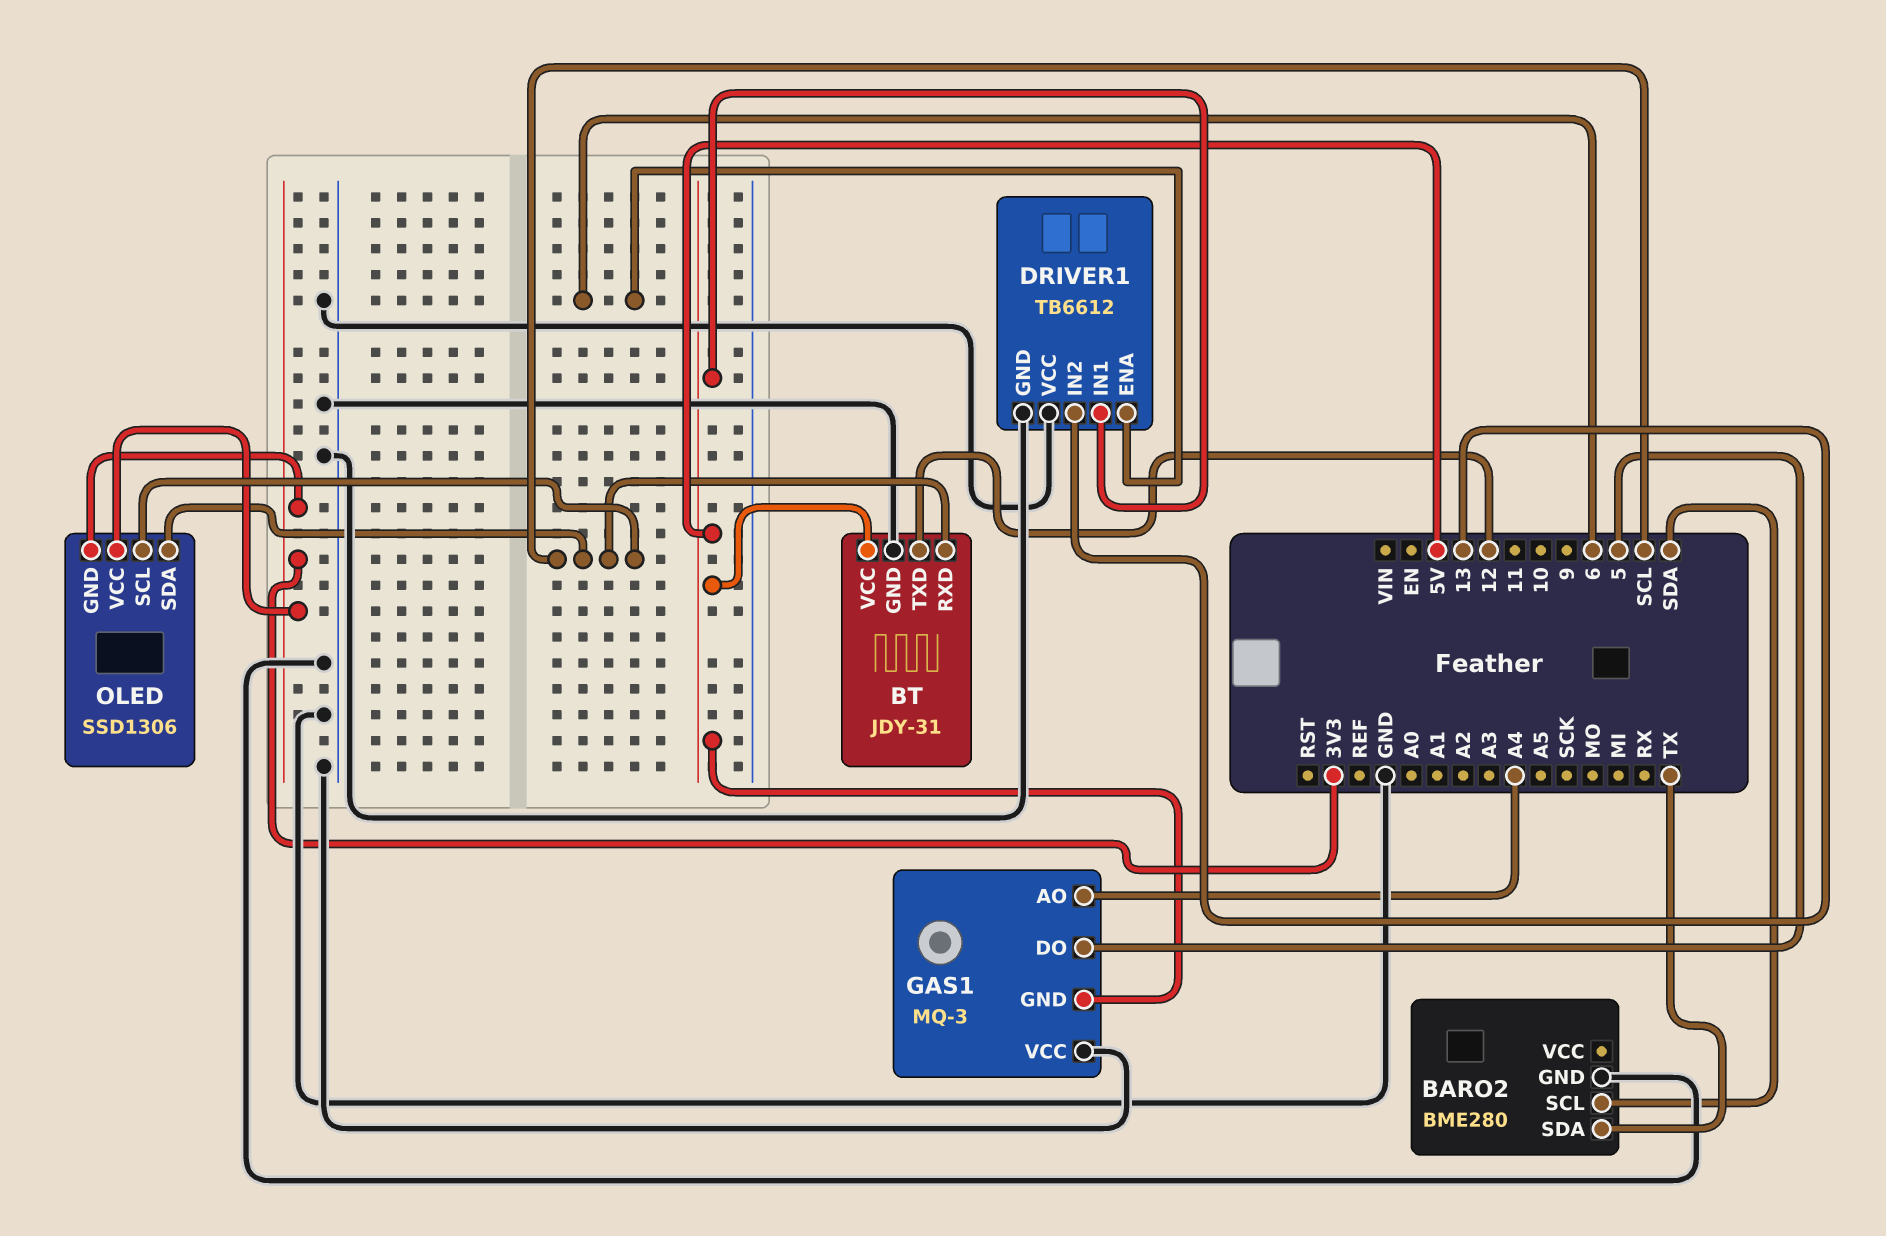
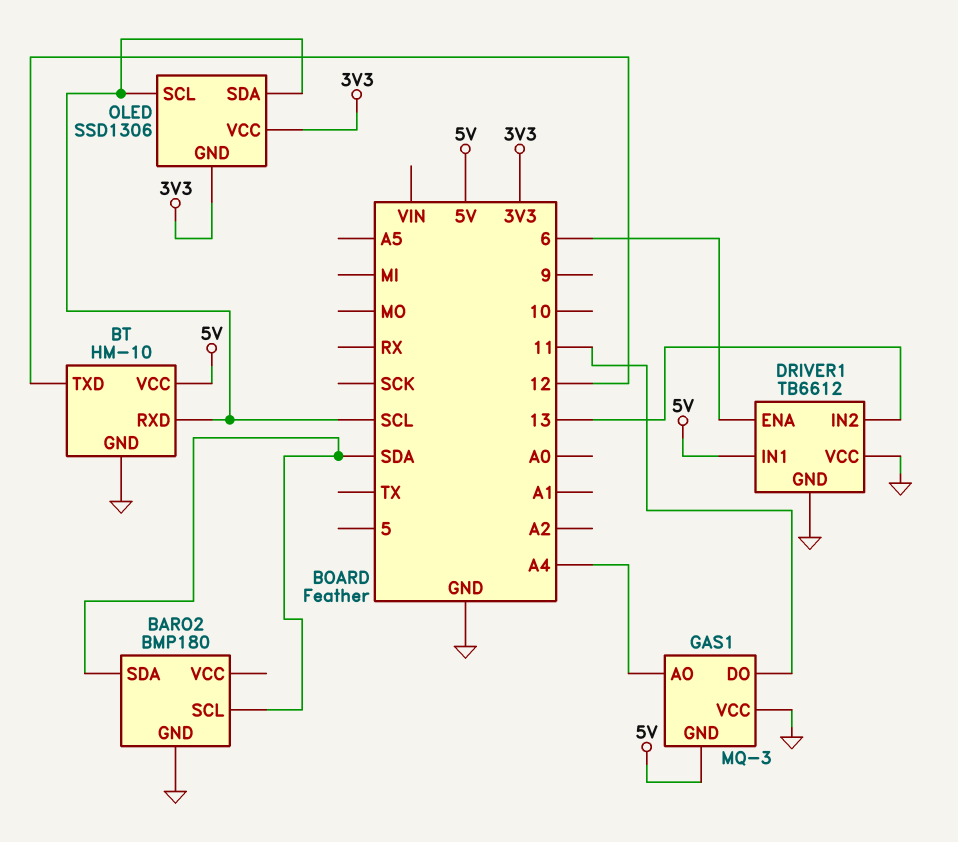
BARO2: BME280 -> BMP180
BARO2 pin SDA: TX -> SDA
BT: JDY-31 -> HM-10
GAS1 pin DO: 5 -> 11

